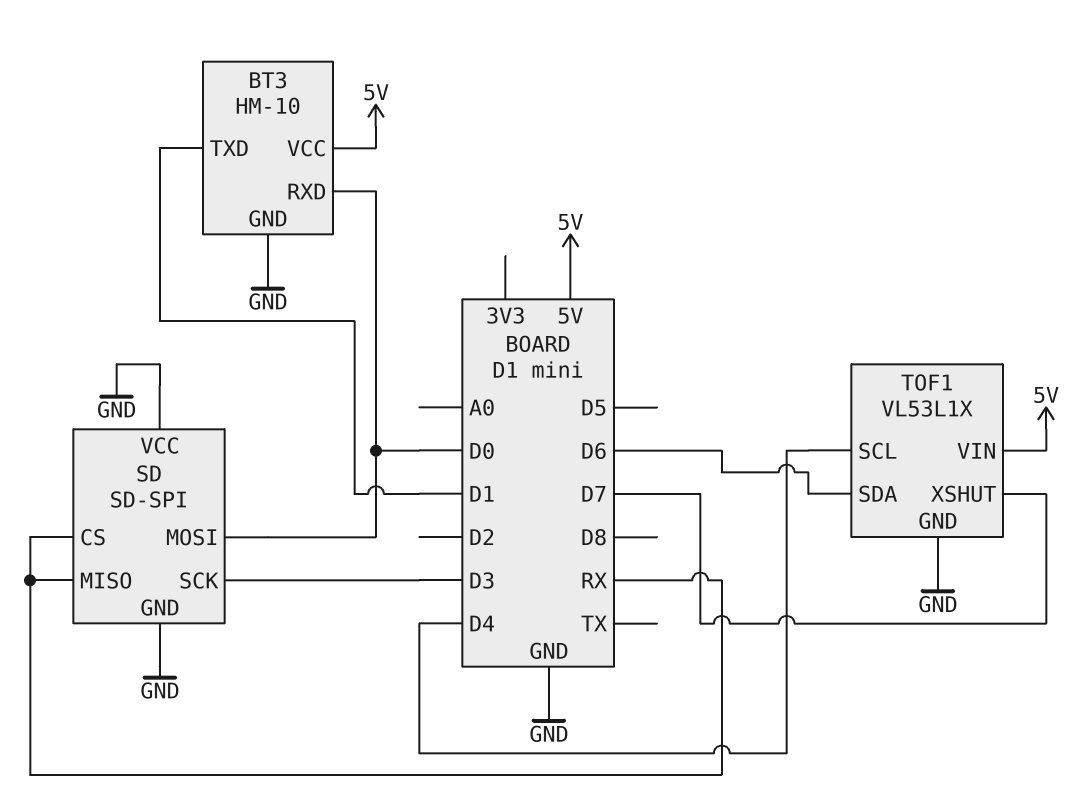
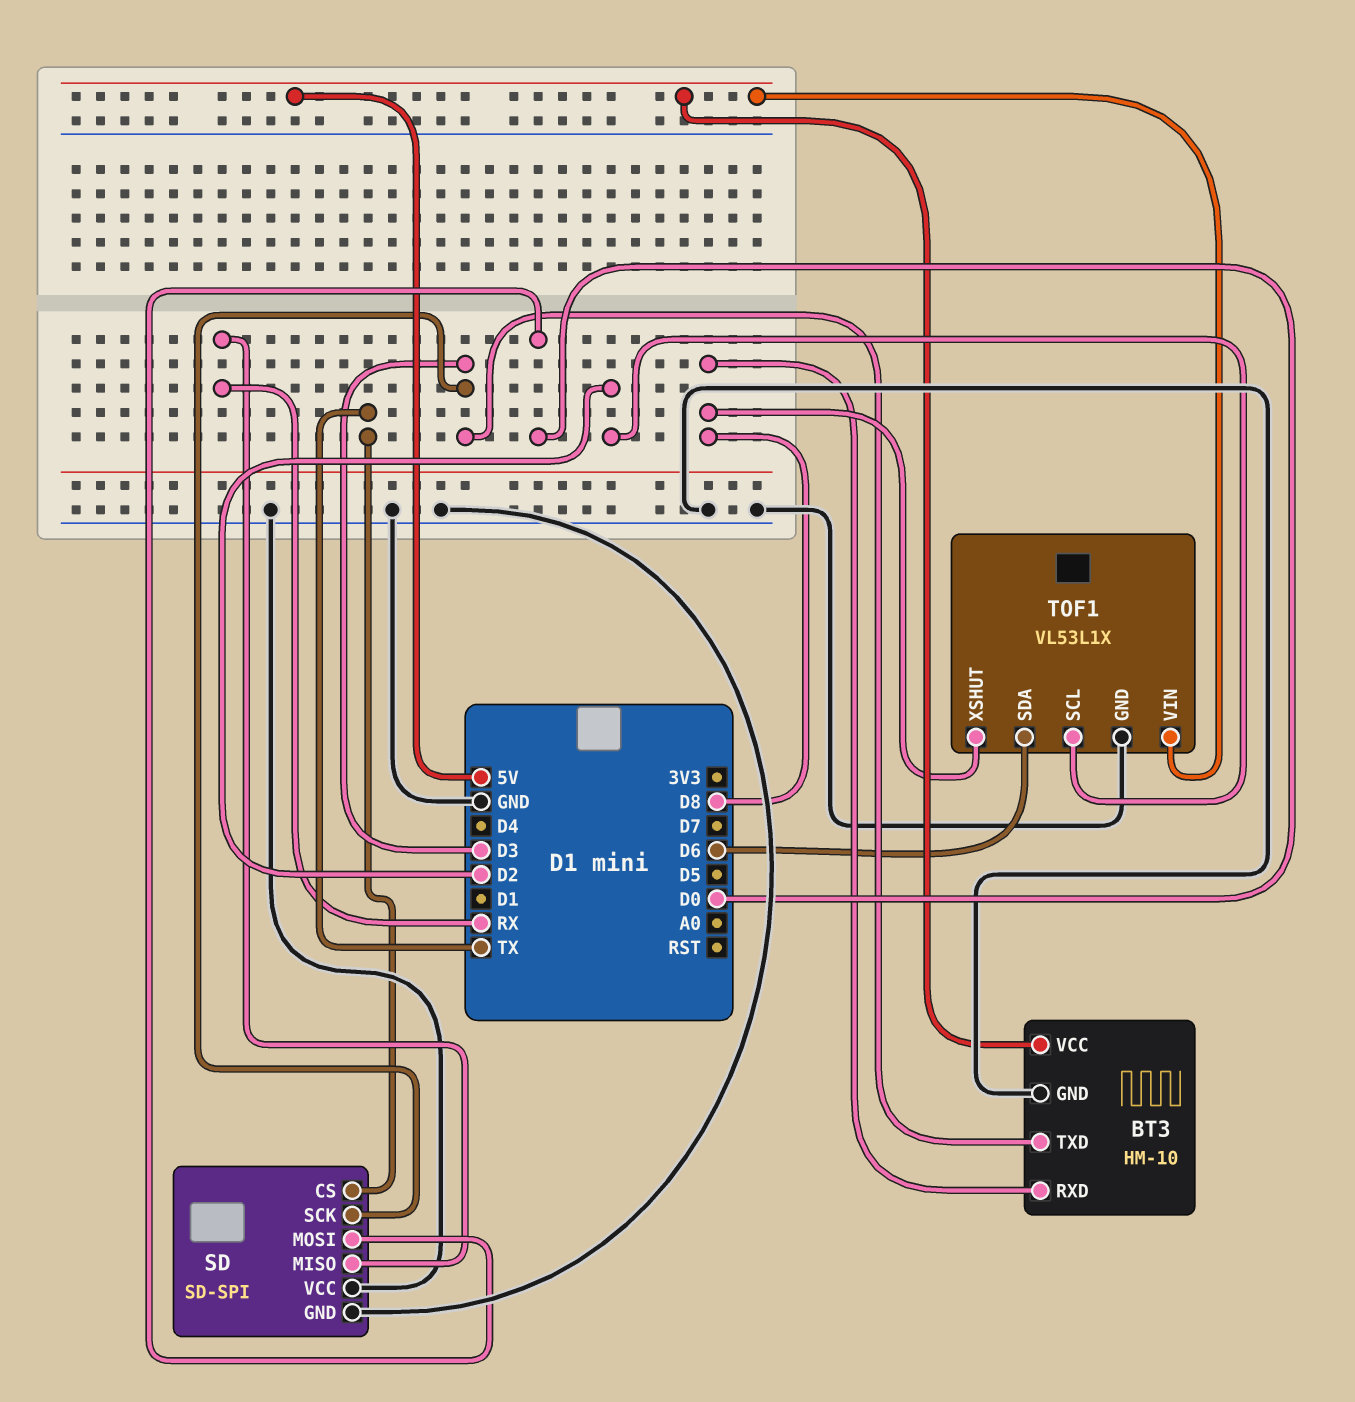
BT3 pin RXD: D0 -> D8
BT3 pin TXD: D1 -> D3
SD pin CS: RX -> TX
TOF1 pin SCL: D4 -> D2
TOF1 pin XSHUT: D7 -> D8

